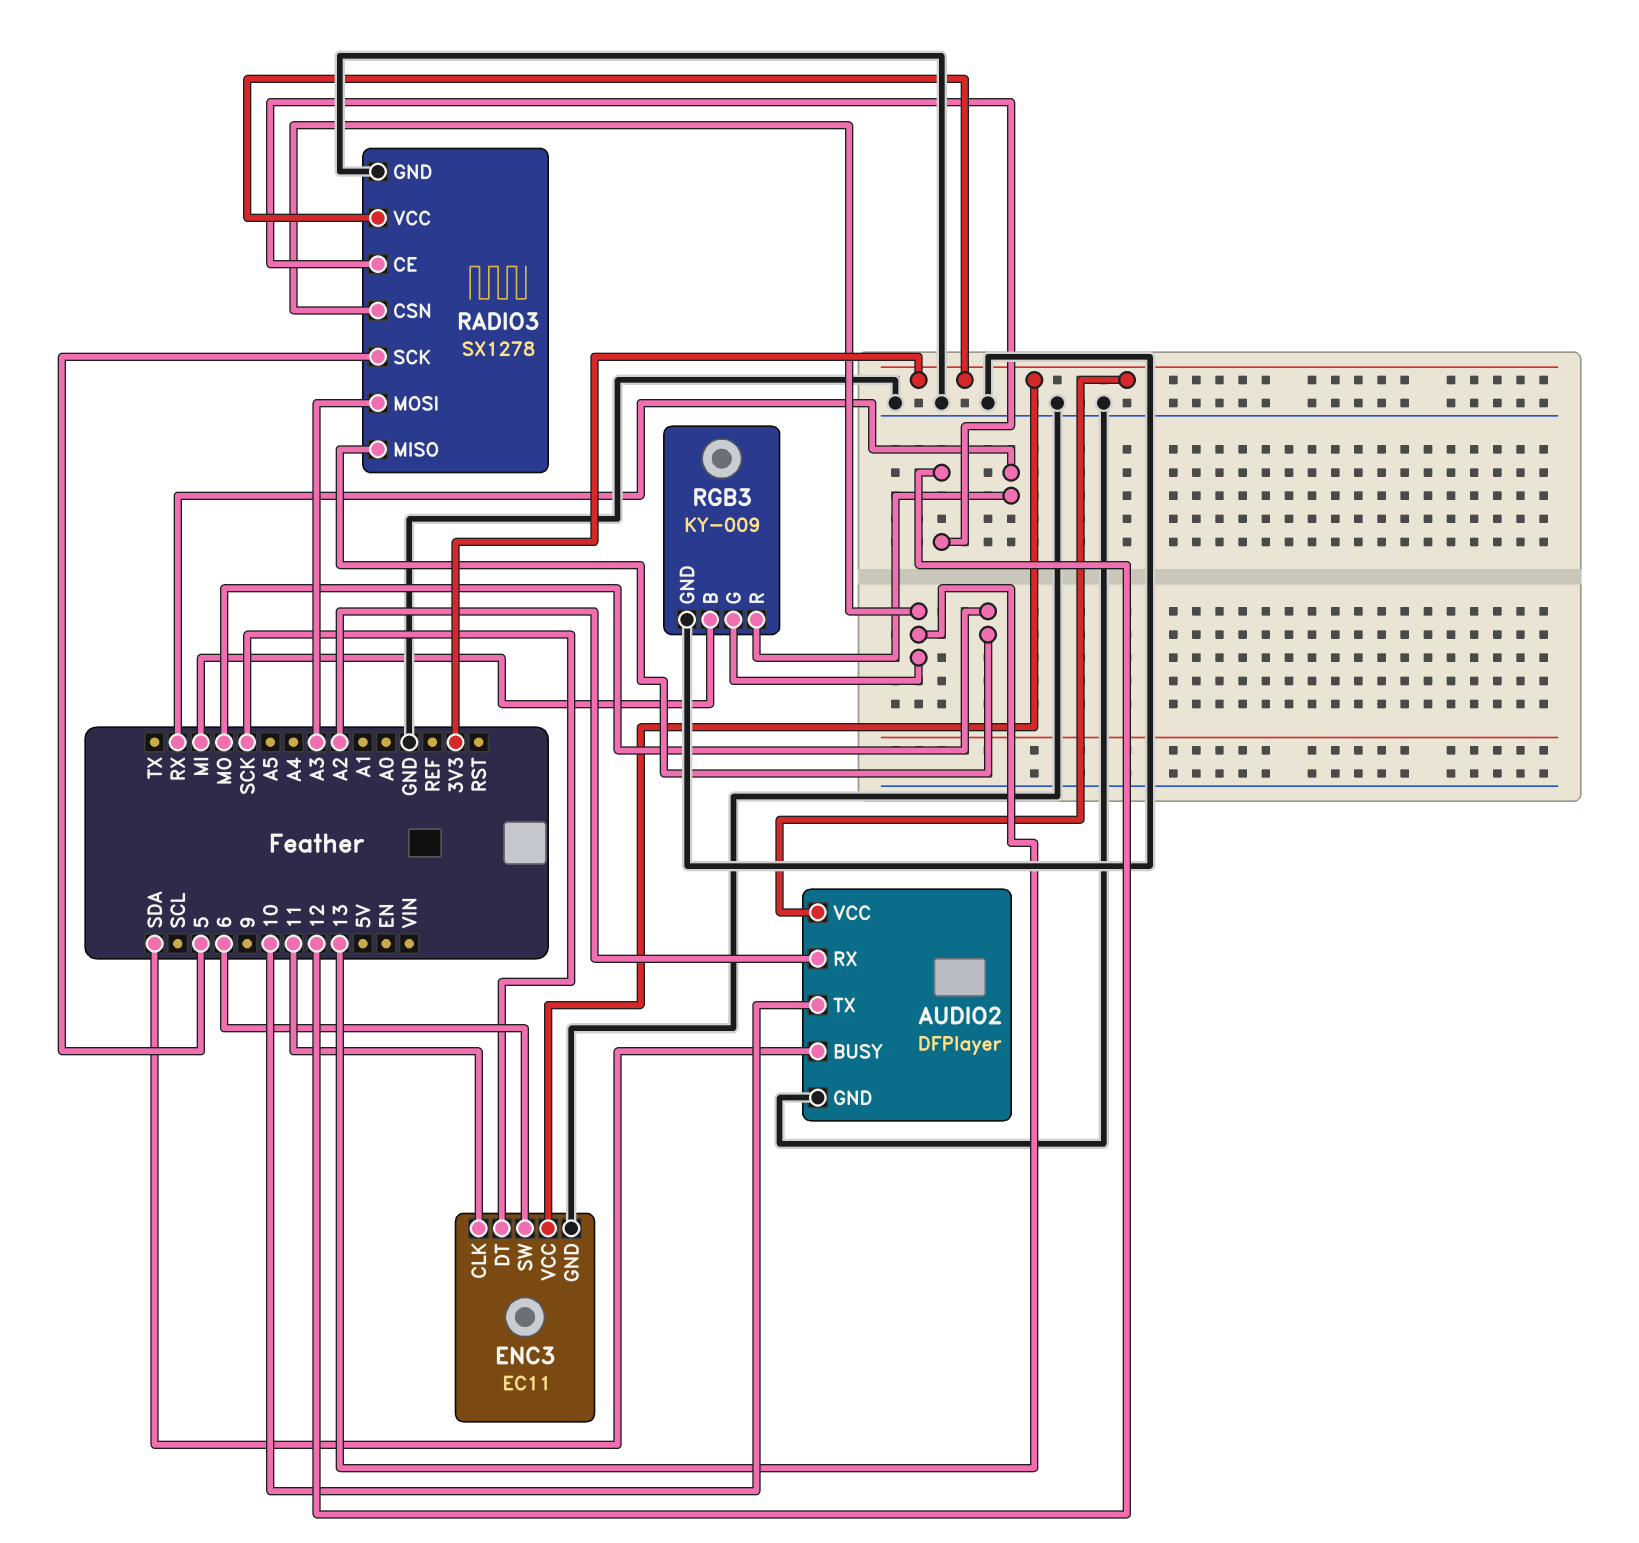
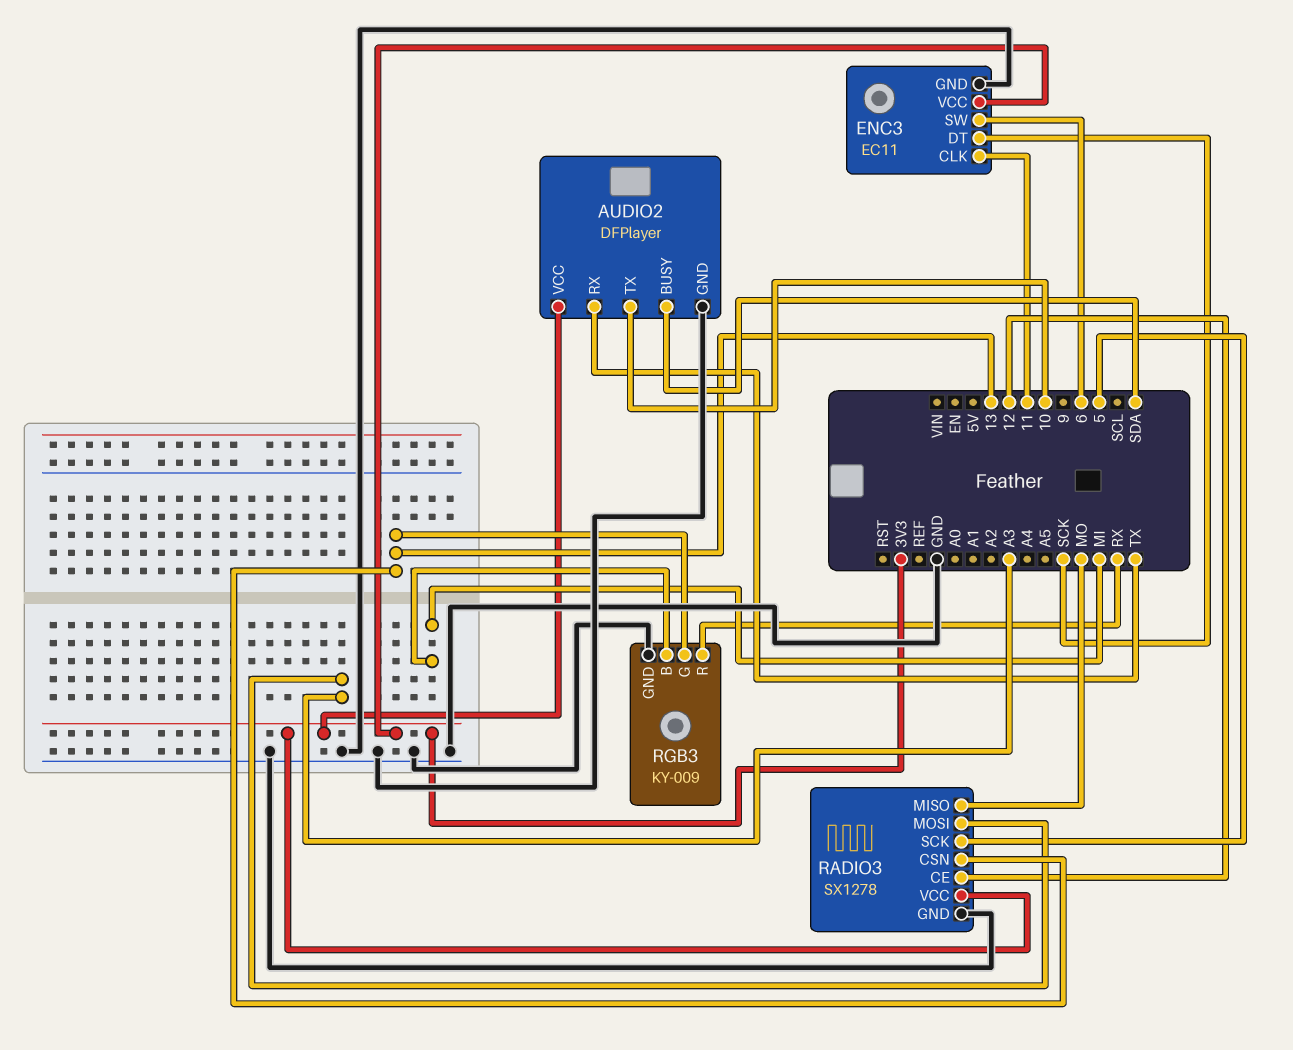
AUDIO2 pin RX: A2 -> TX

